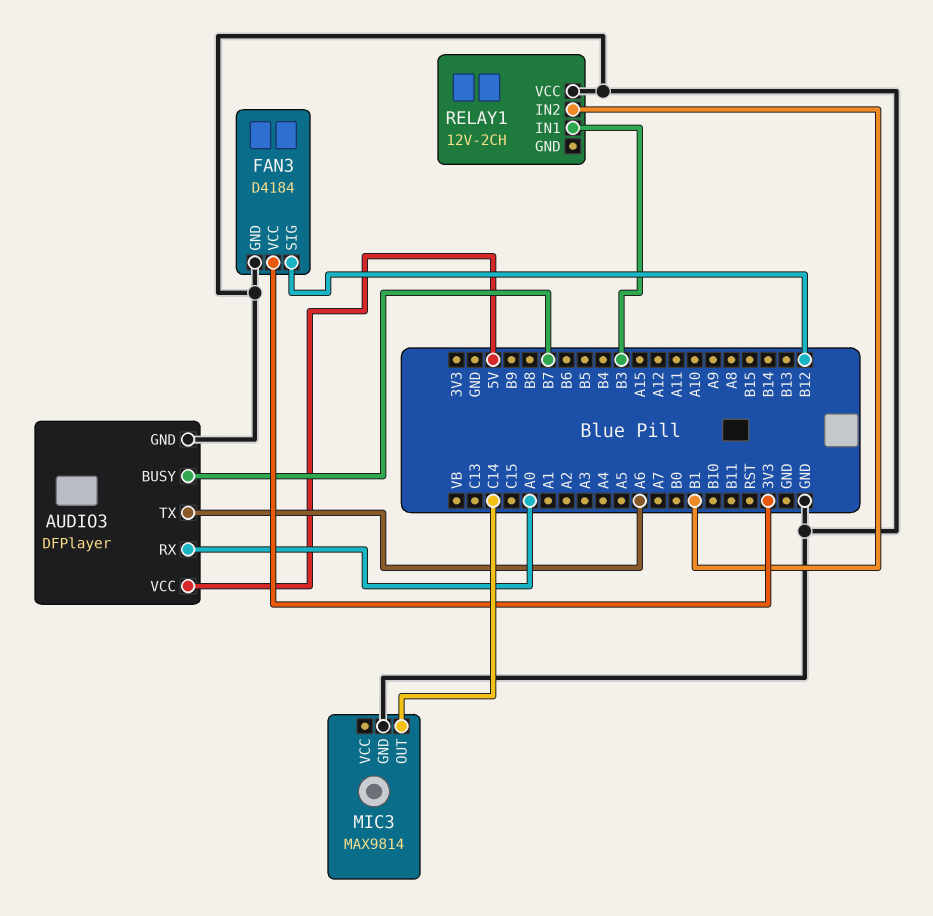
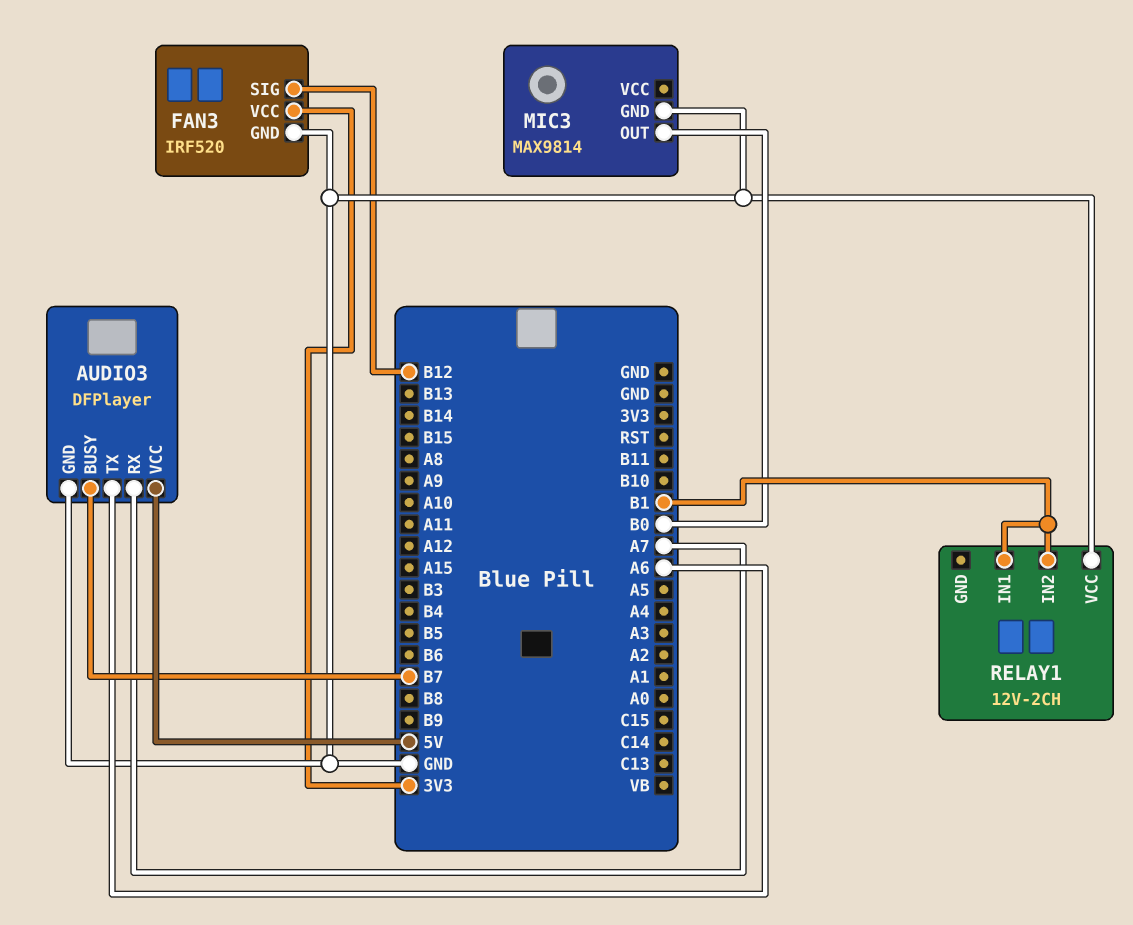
AUDIO3 pin RX: A0 -> A7
FAN3: D4184 -> IRF520
MIC3 pin OUT: C14 -> B0
RELAY1 pin IN1: B3 -> B1

